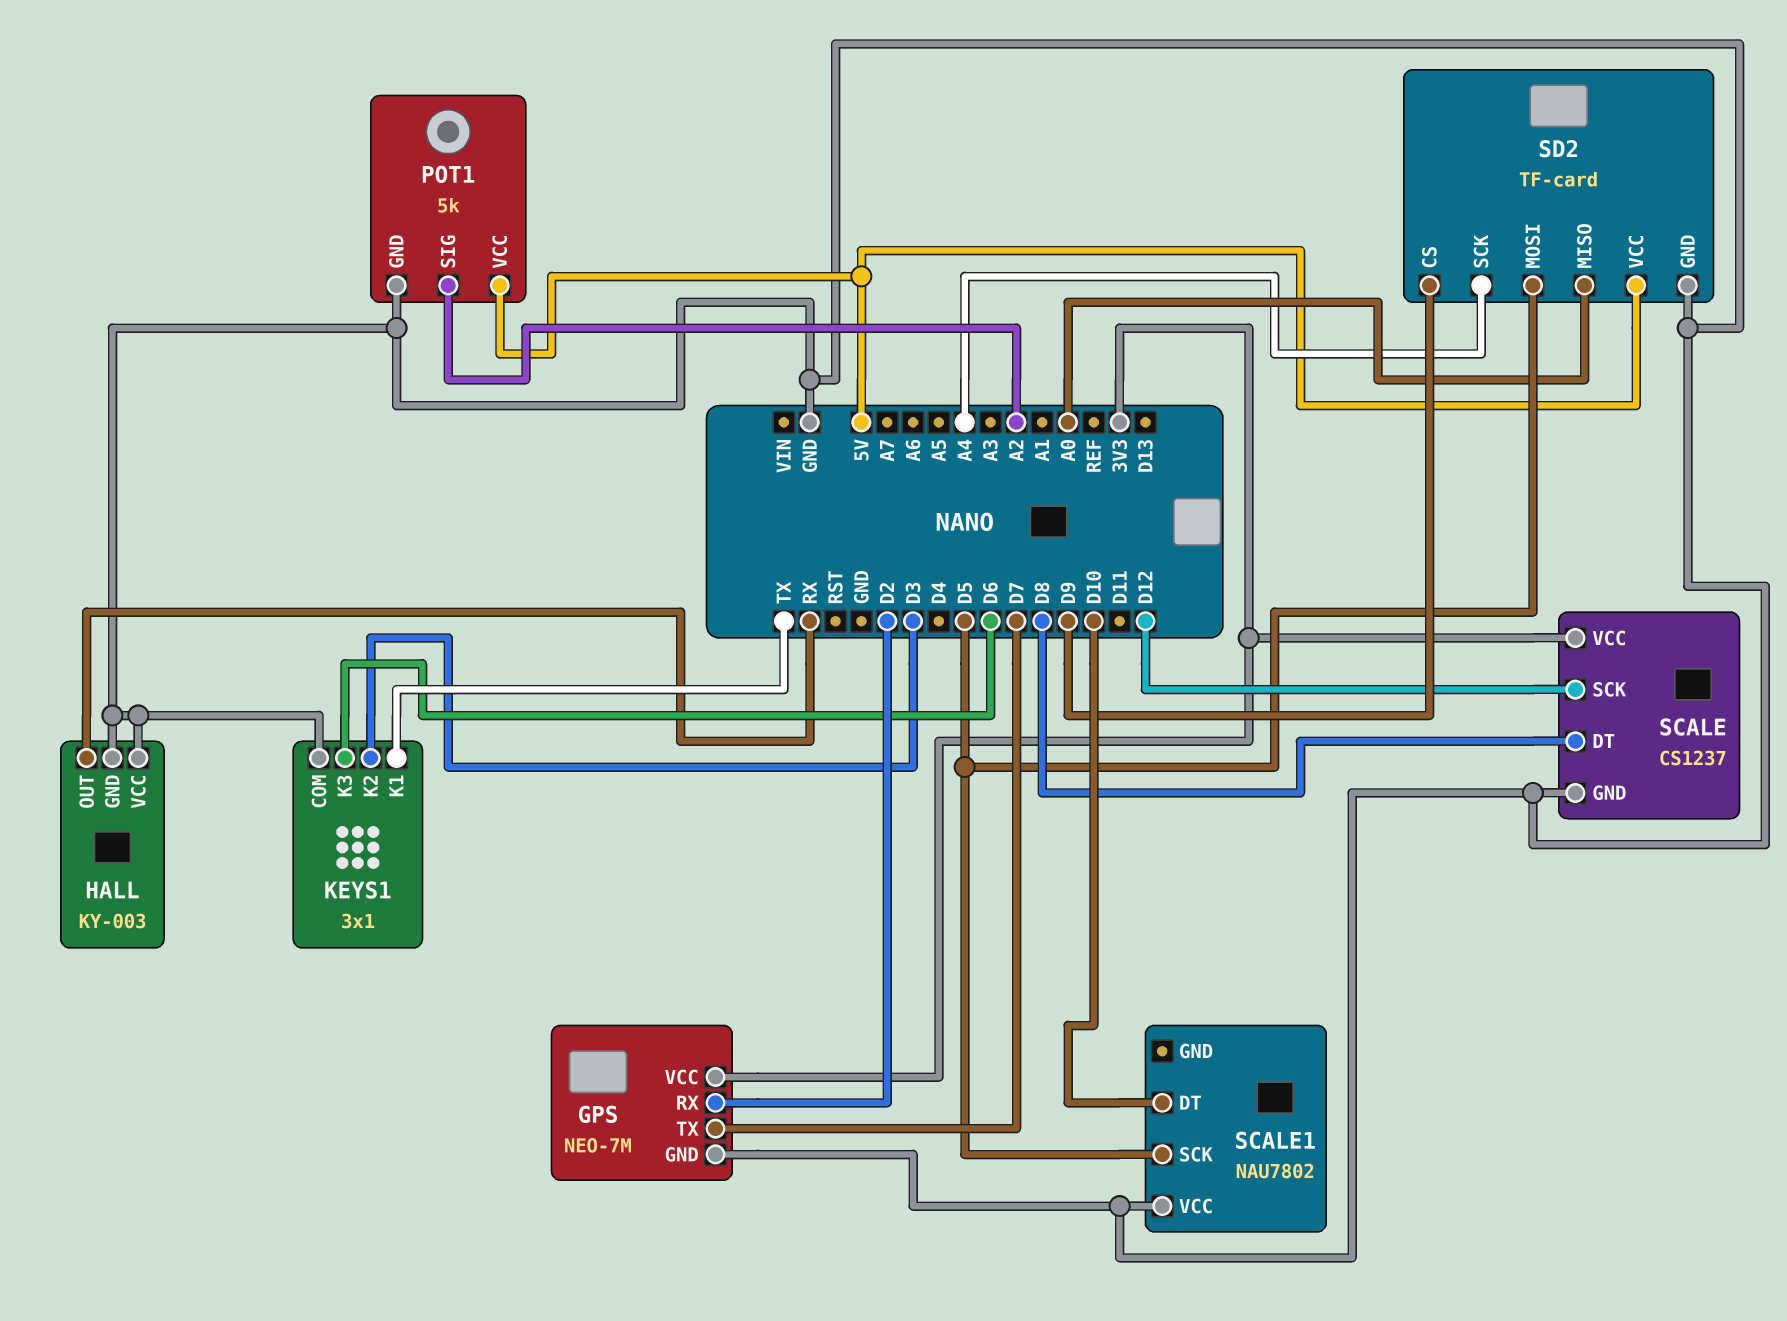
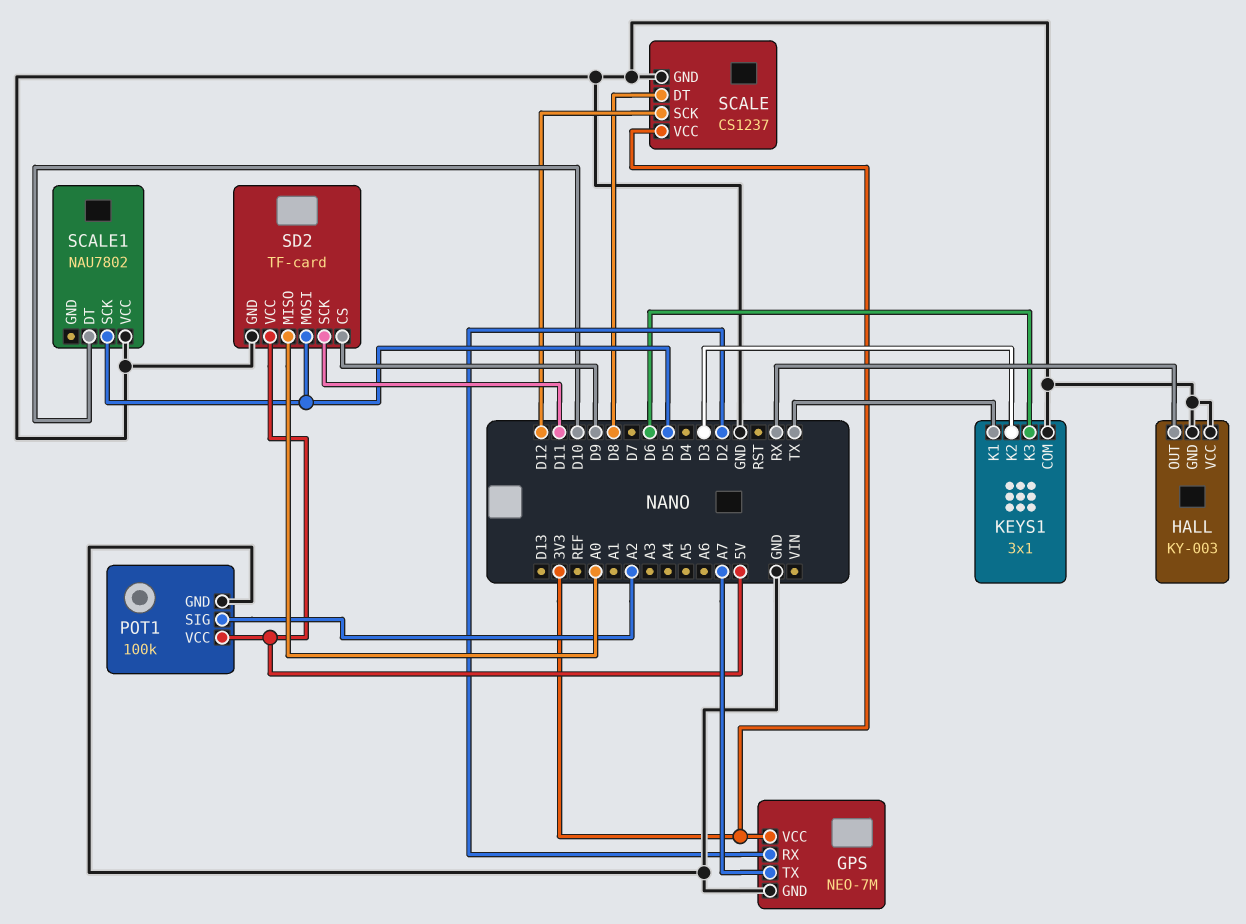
GPS pin TX: D7 -> A7
POT1: 5k -> 100k
SD2 pin SCK: A4 -> D11

